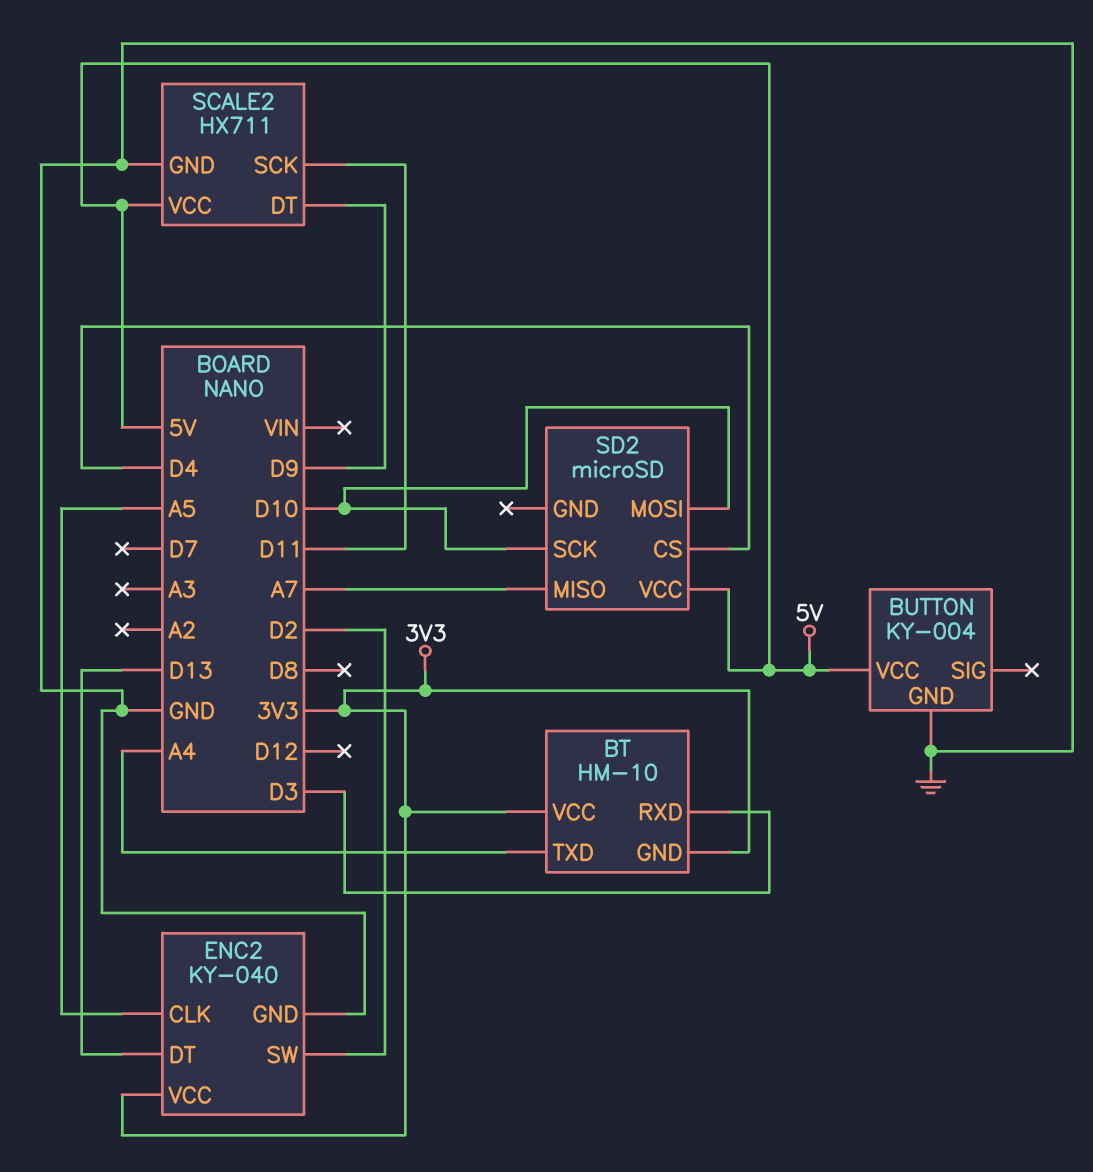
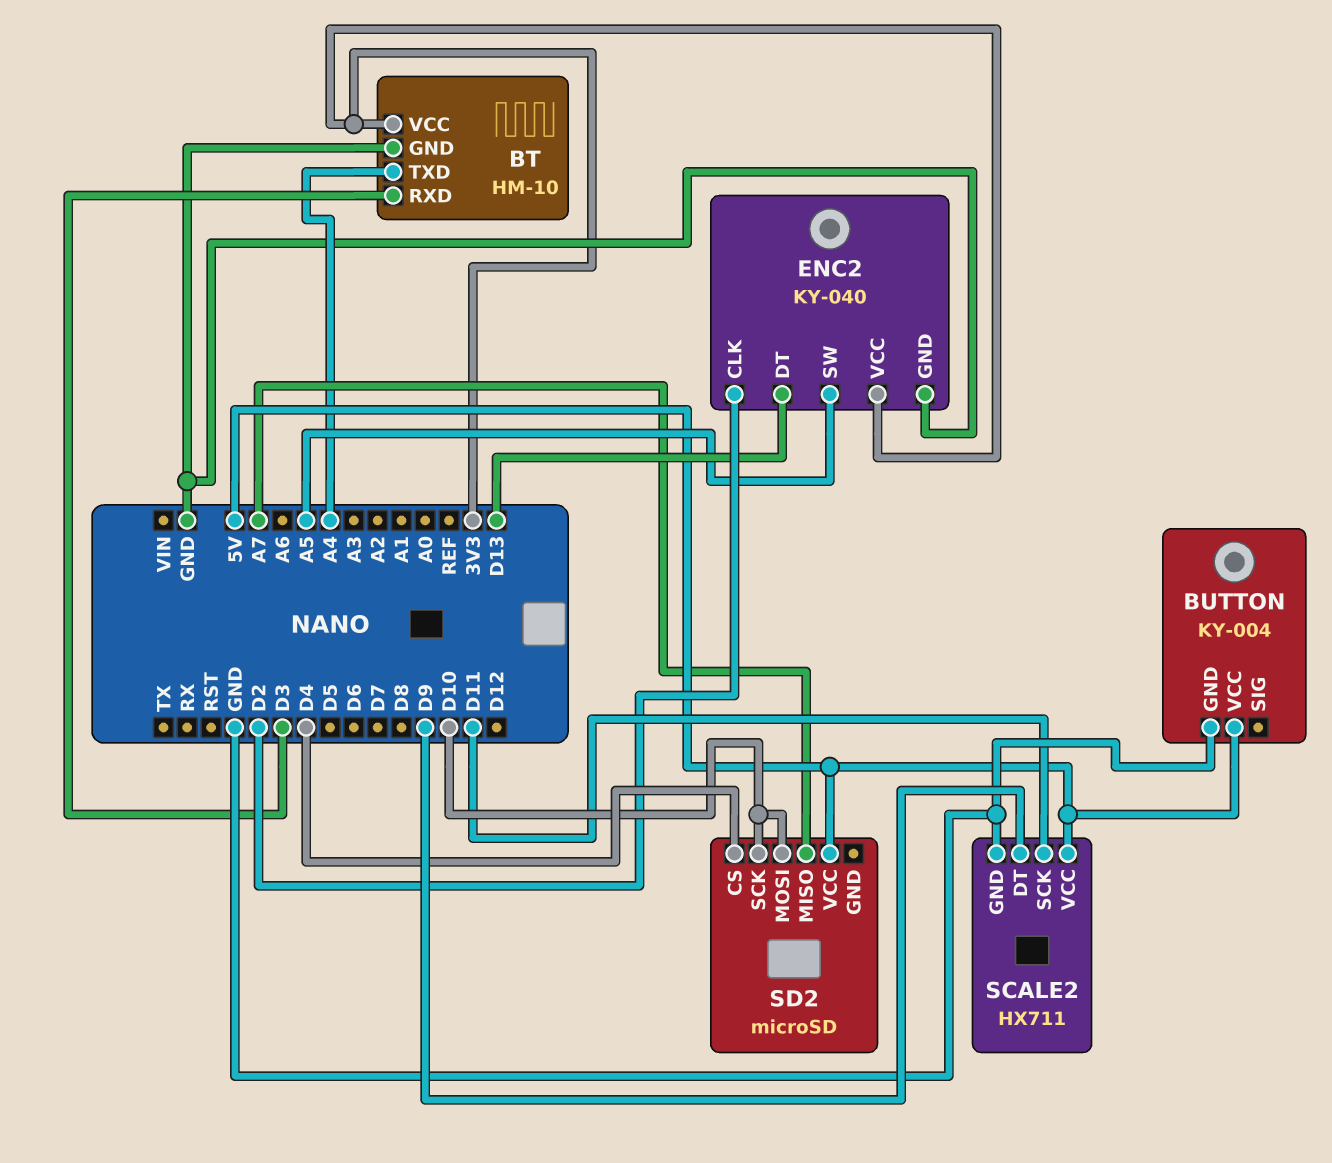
BT pin GND: 3V3 -> GND
ENC2 pin CLK: A5 -> D2
ENC2 pin SW: D2 -> A5

